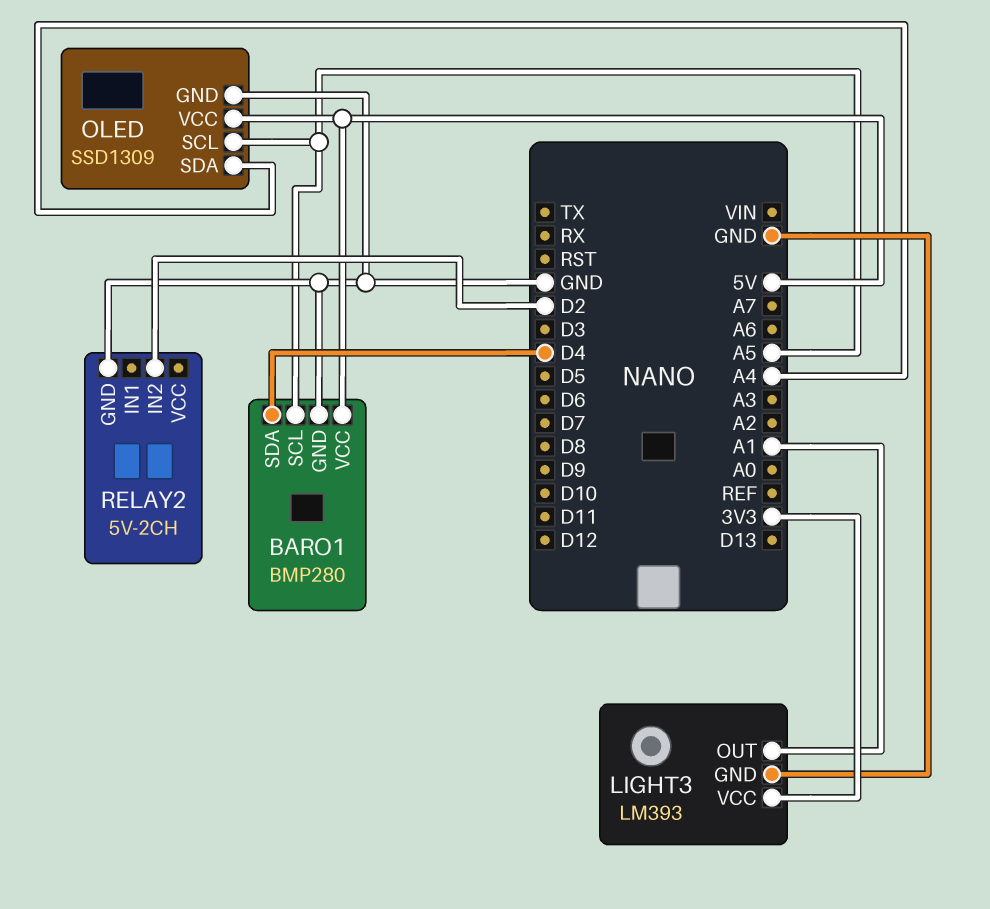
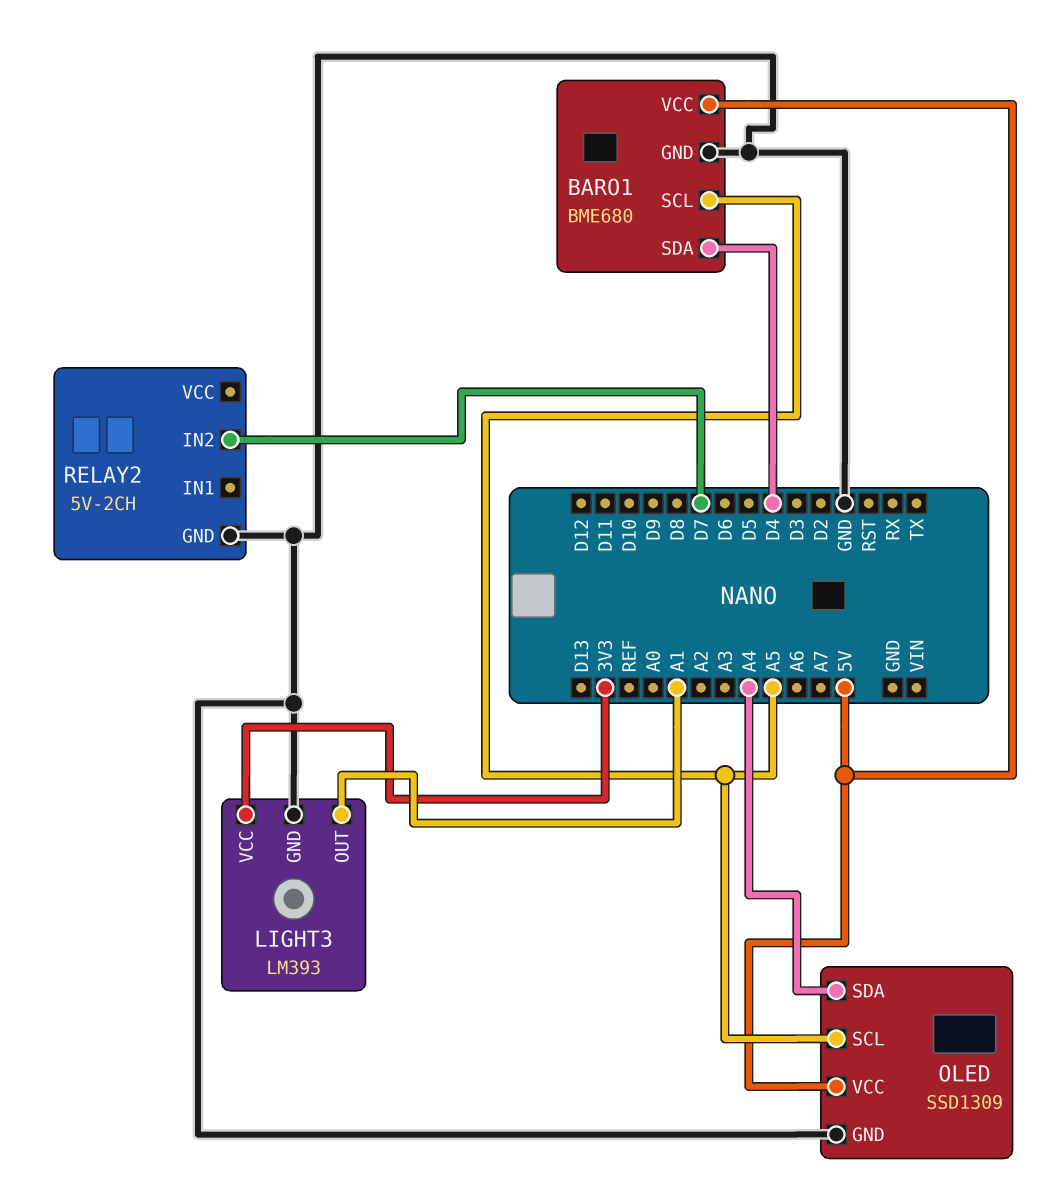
BARO1: BMP280 -> BME680
RELAY2 pin IN2: D2 -> D7

